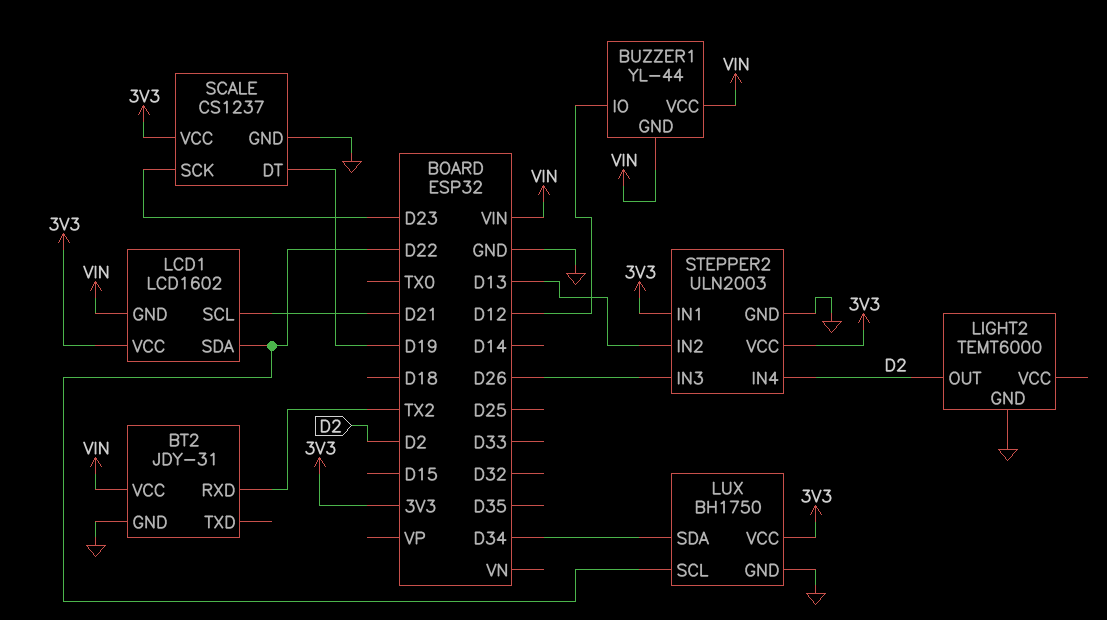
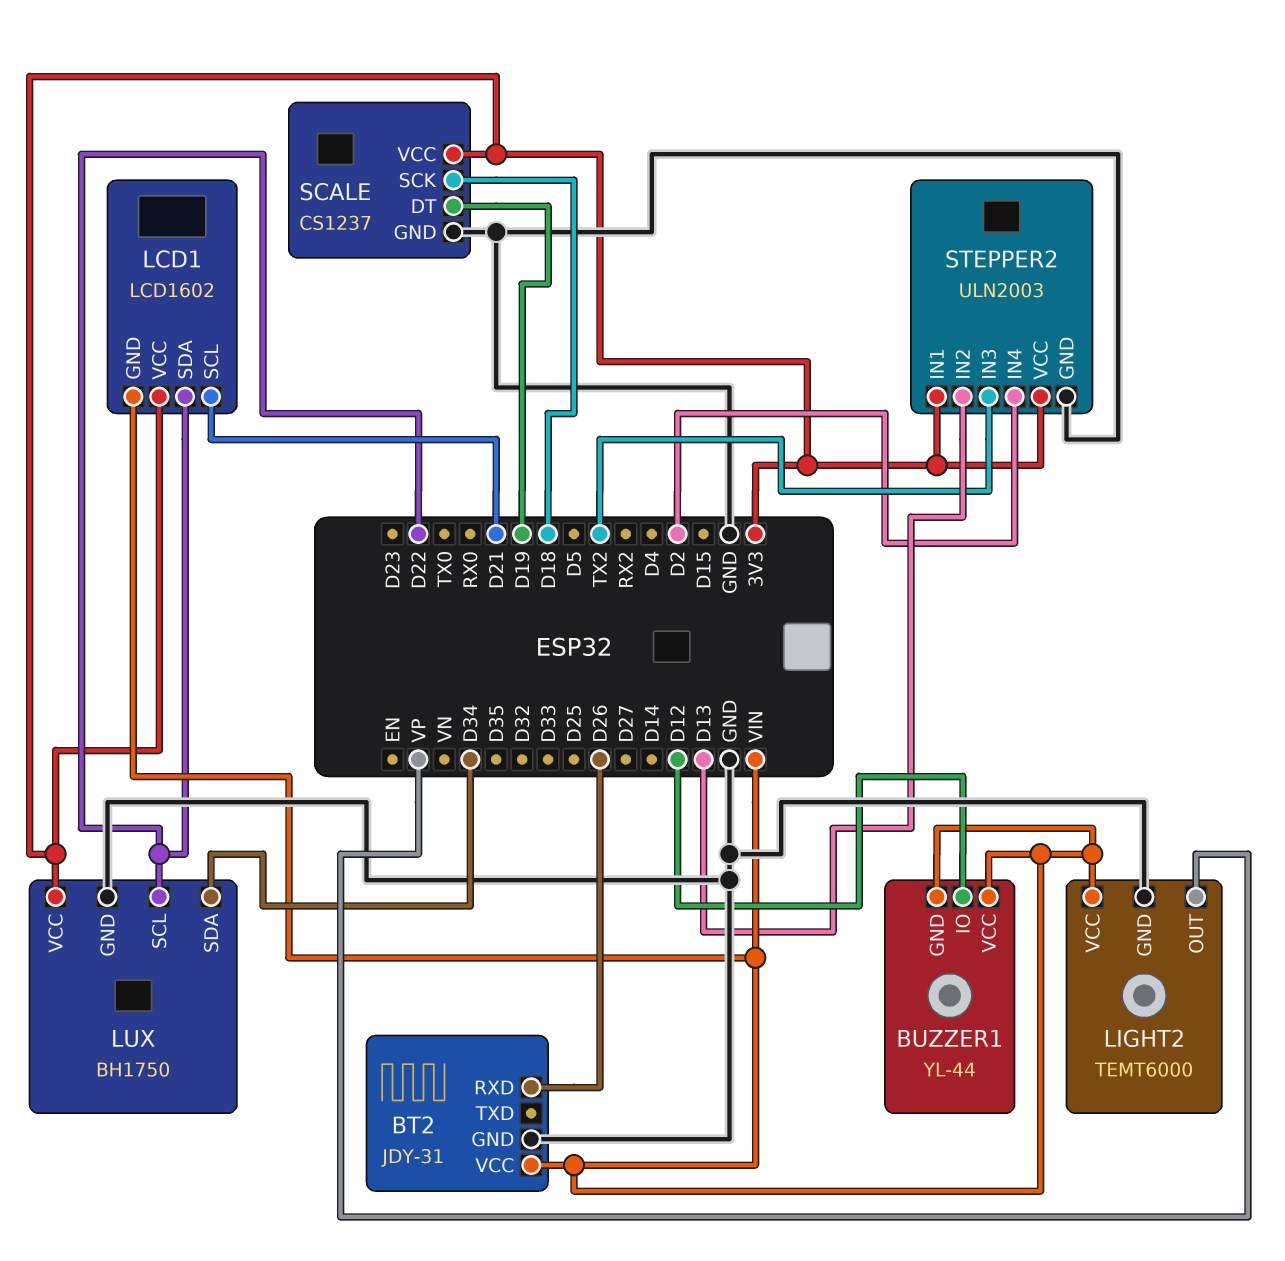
BT2 pin RXD: TX2 -> D26
LIGHT2 pin OUT: D2 -> VP
LIGHT2 pin VCC: none -> VIN
SCALE pin SCK: D23 -> D18
STEPPER2 pin IN3: D26 -> TX2

